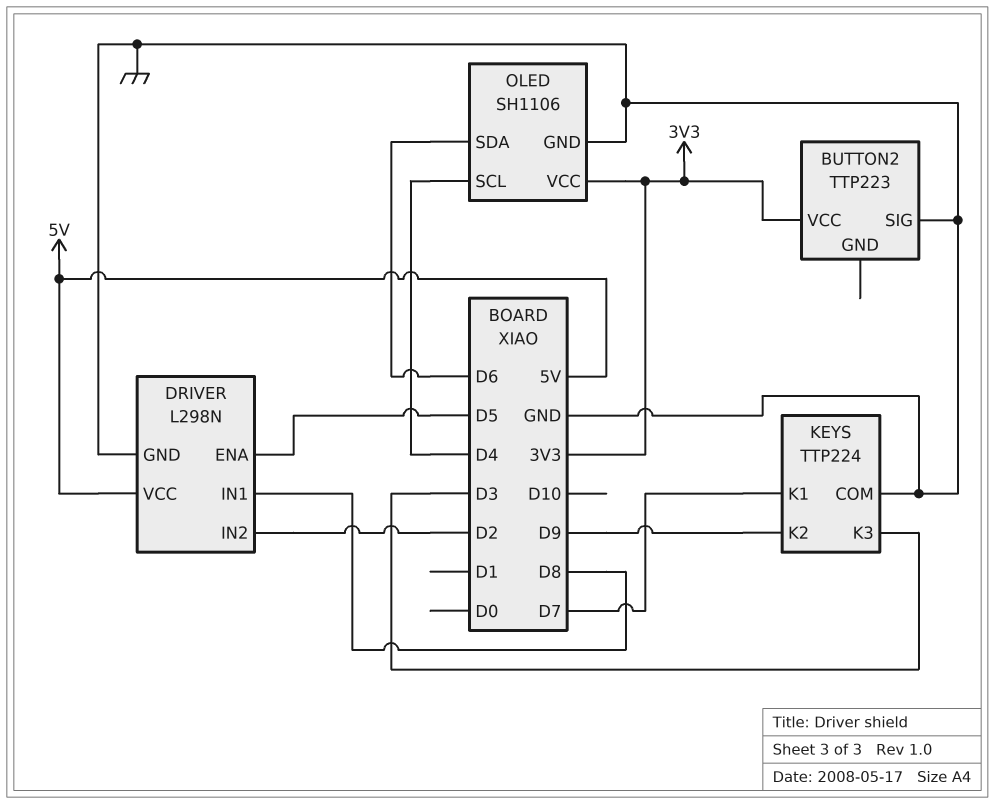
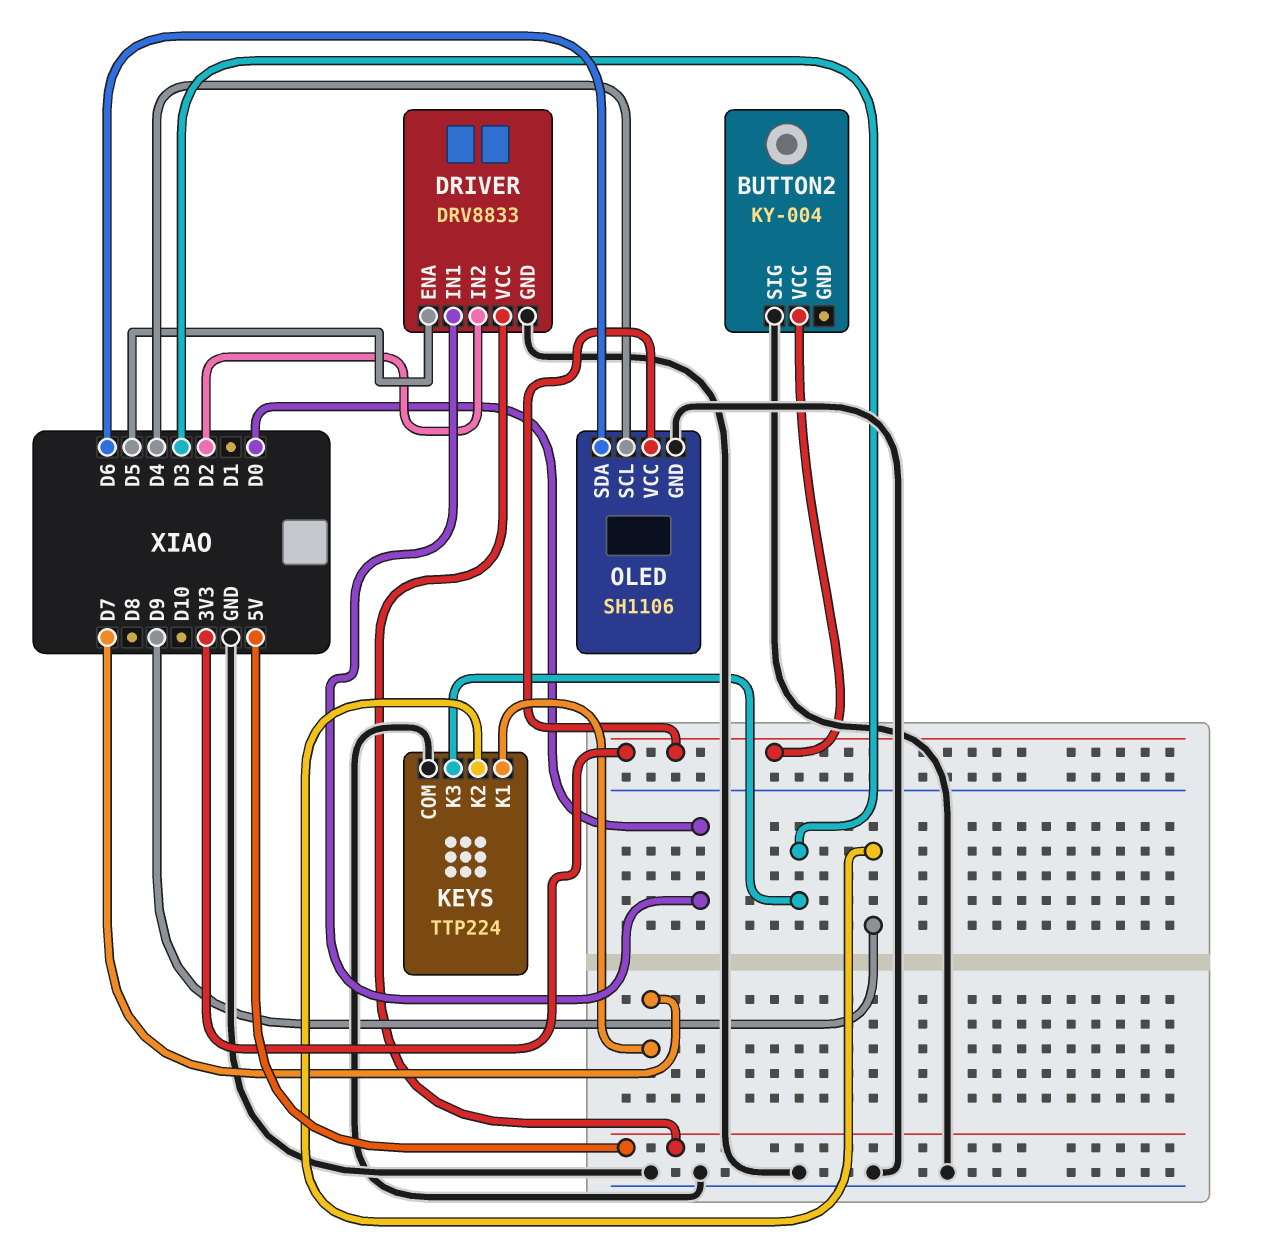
BUTTON2: TTP223 -> KY-004
DRIVER: L298N -> DRV8833
DRIVER pin IN1: D8 -> D0

